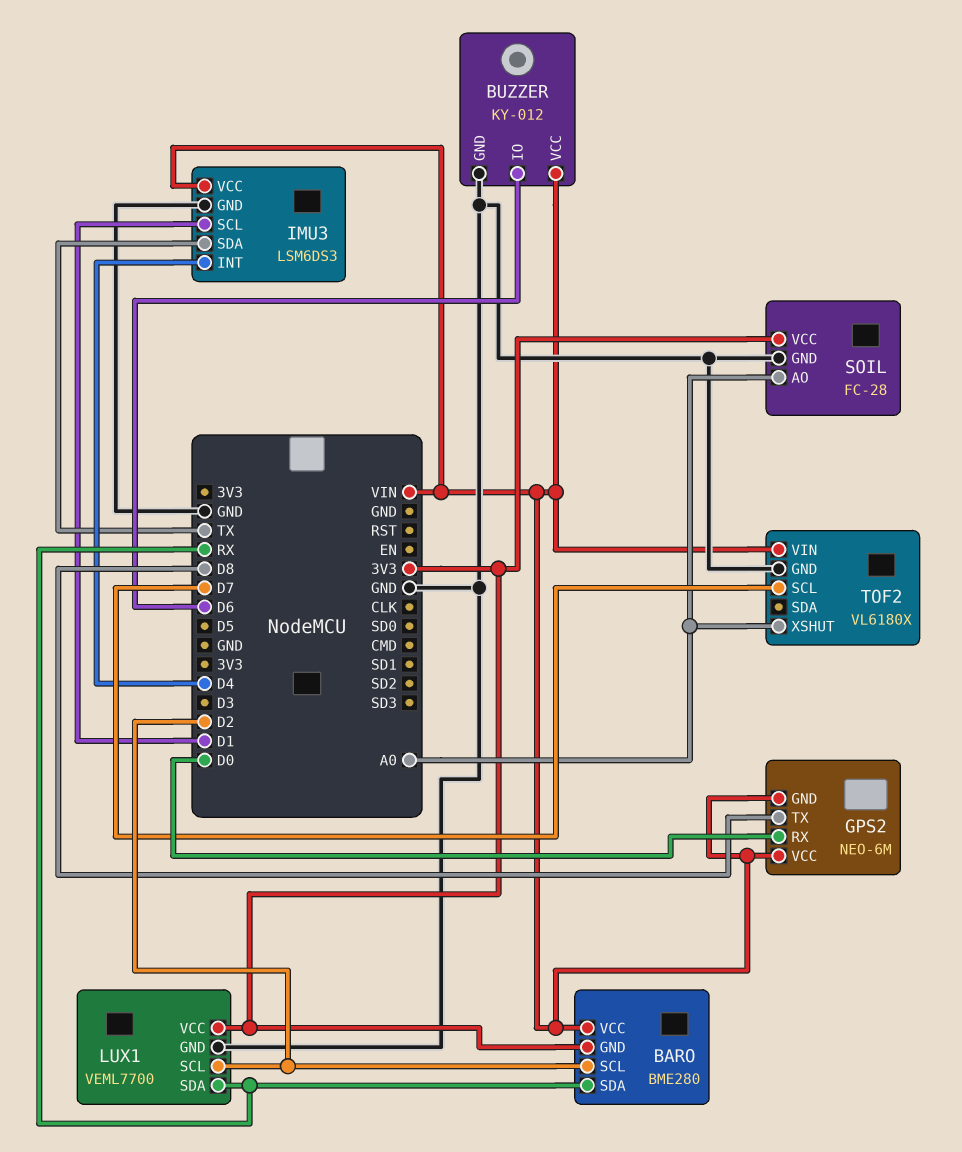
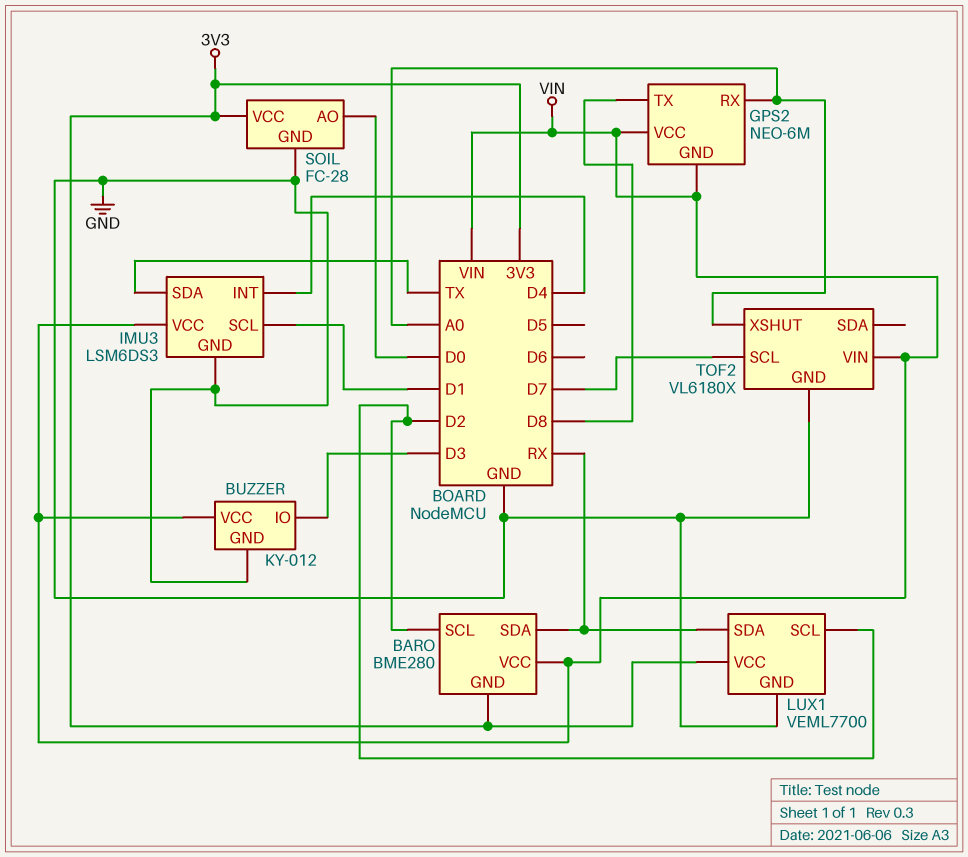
BUZZER pin IO: D6 -> D3
GPS2 pin RX: D0 -> A0
SOIL pin AO: A0 -> D0

